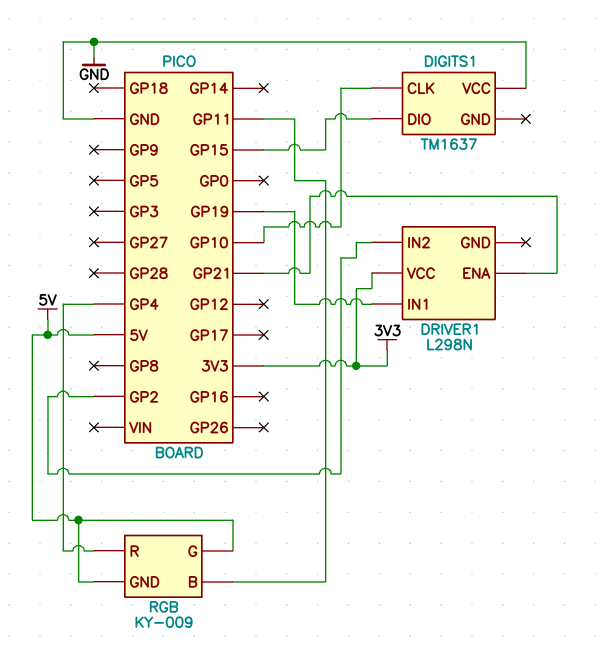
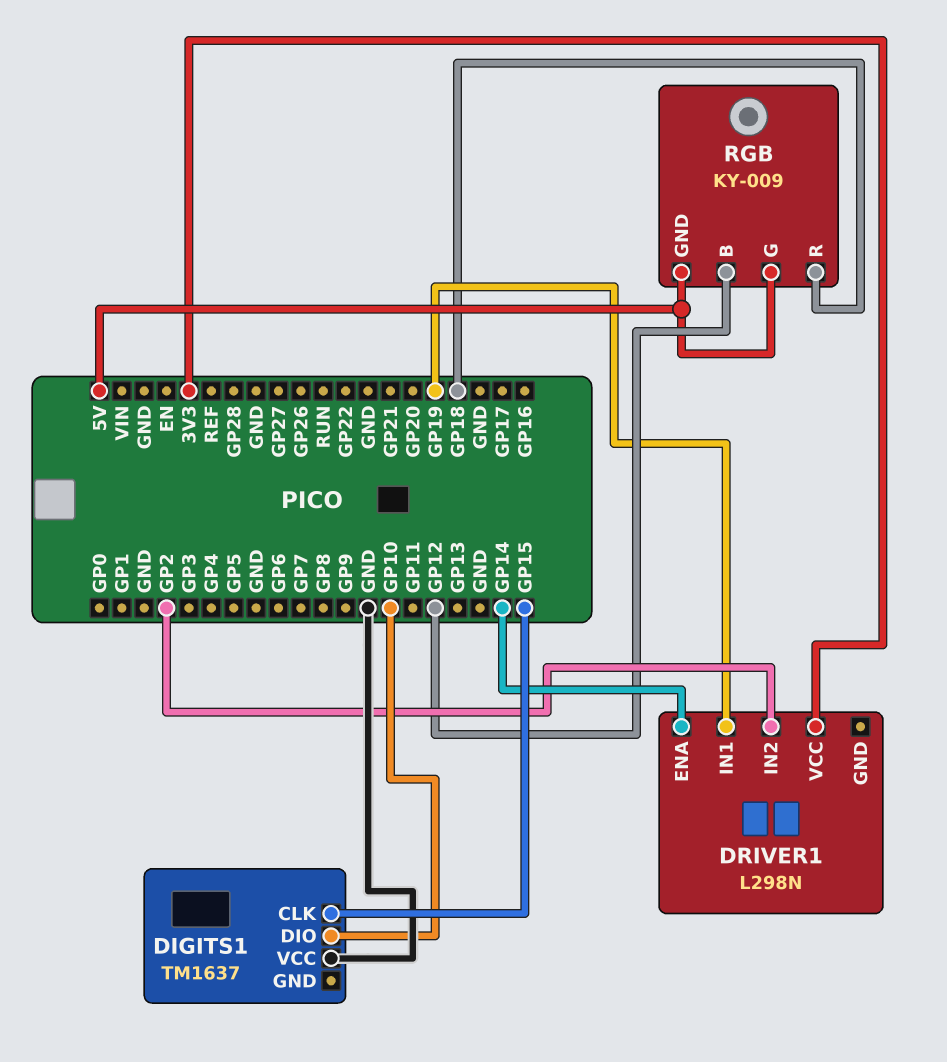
DIGITS1 pin CLK: GP10 -> GP15
DIGITS1 pin DIO: GP15 -> GP10
DRIVER1 pin ENA: GP21 -> GP14
RGB pin B: GP11 -> GP12
RGB pin R: GP4 -> GP18

